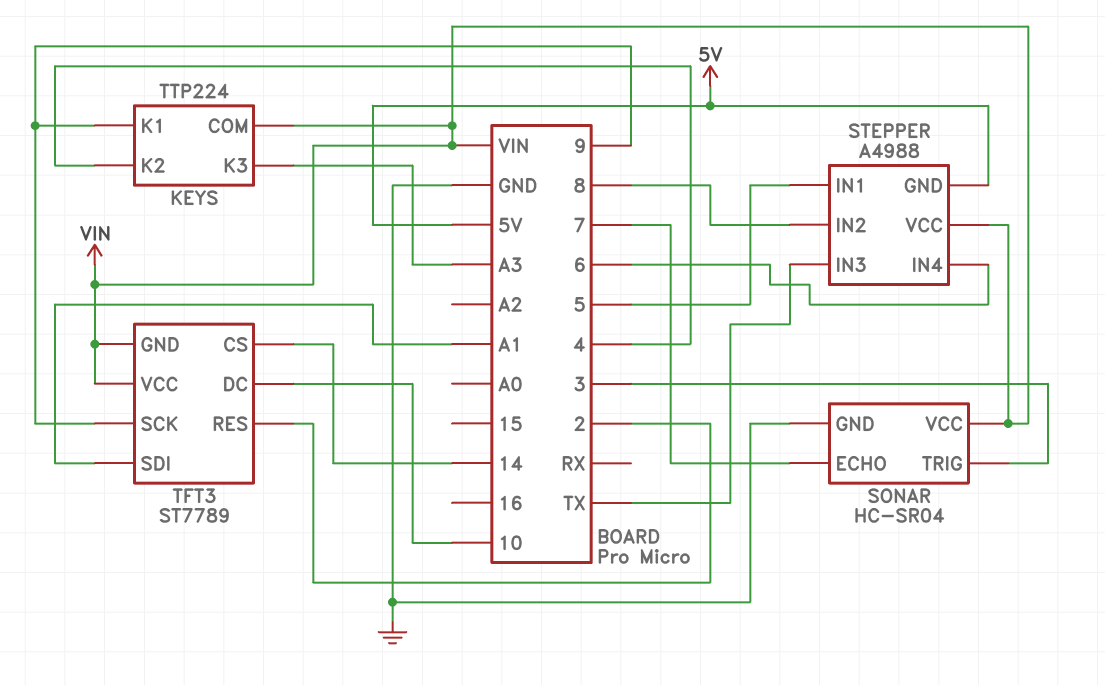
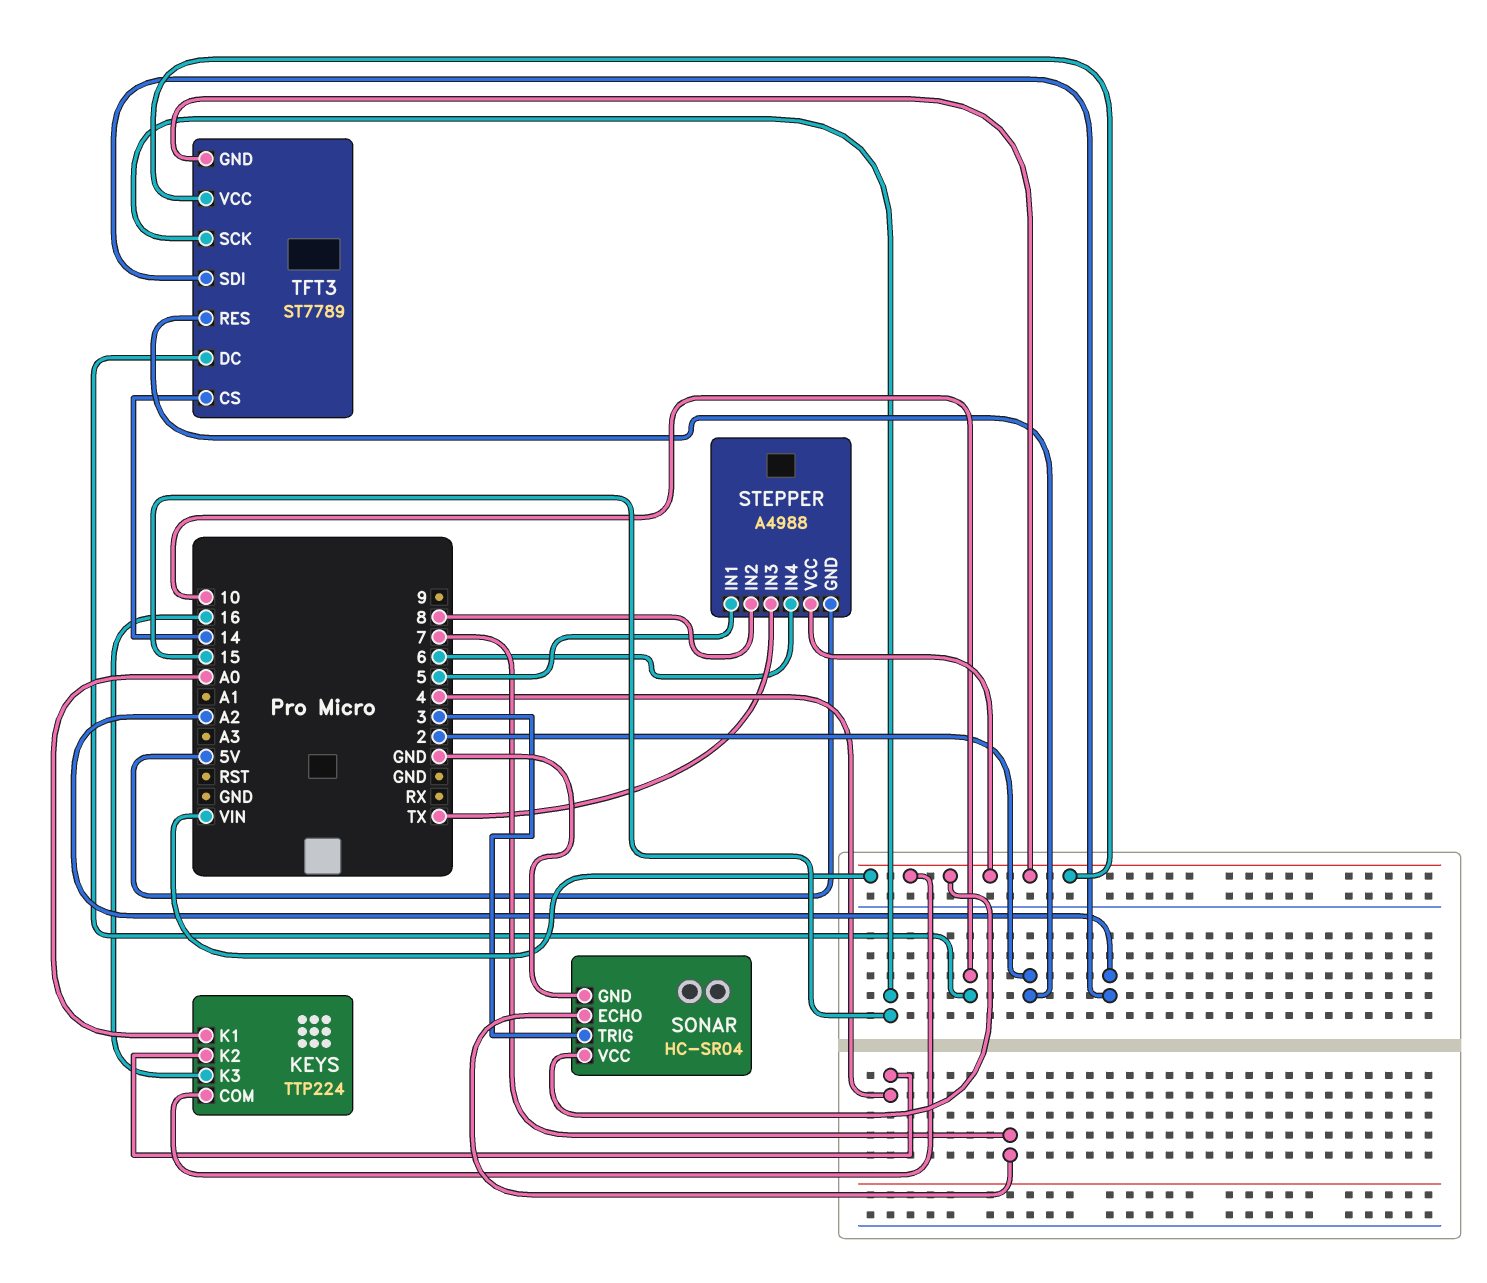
KEYS pin K1: 9 -> A0
KEYS pin K3: A3 -> 16
TFT3 pin SCK: 9 -> 15
TFT3 pin SDI: A1 -> A2

